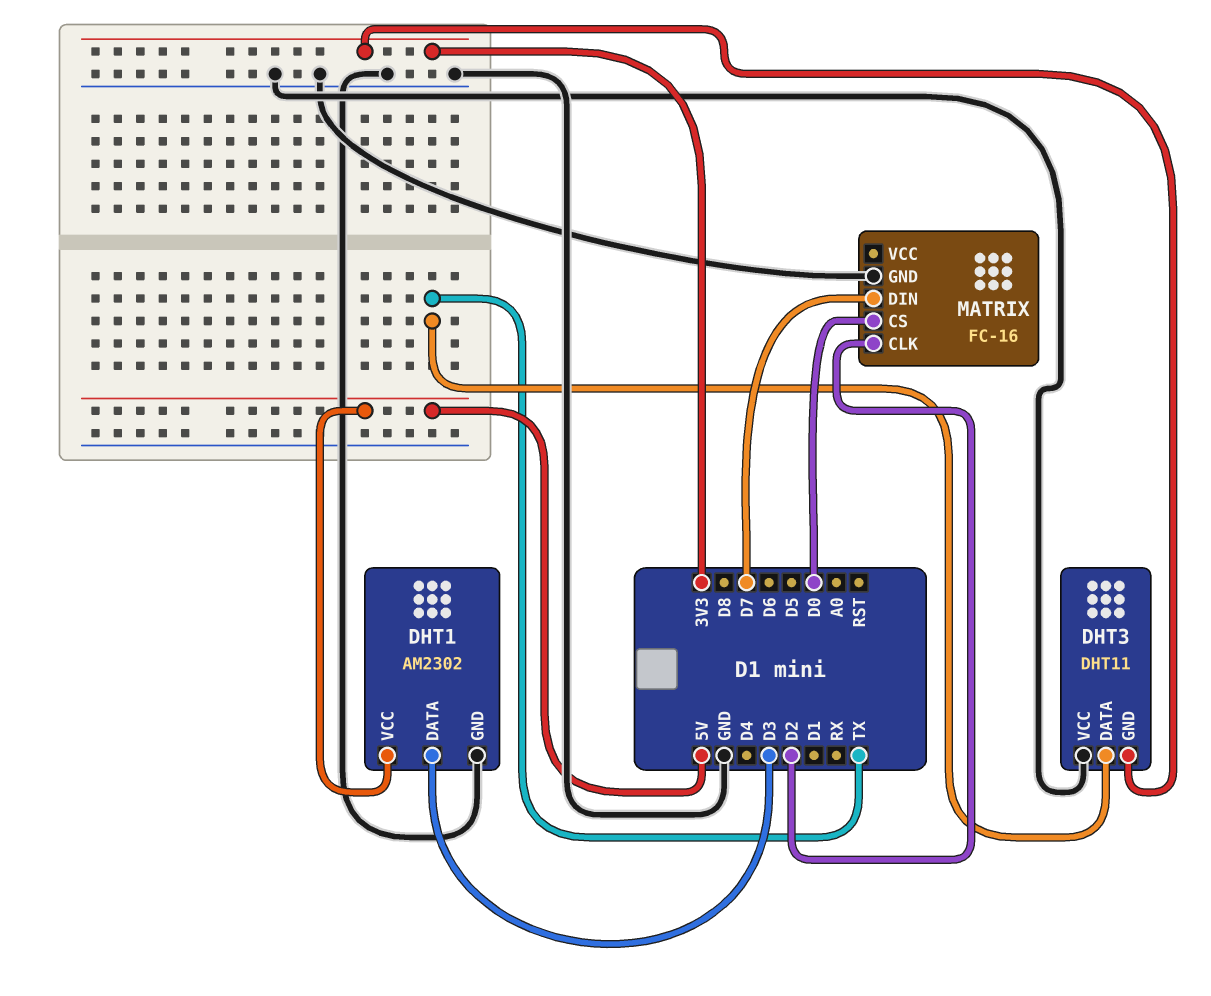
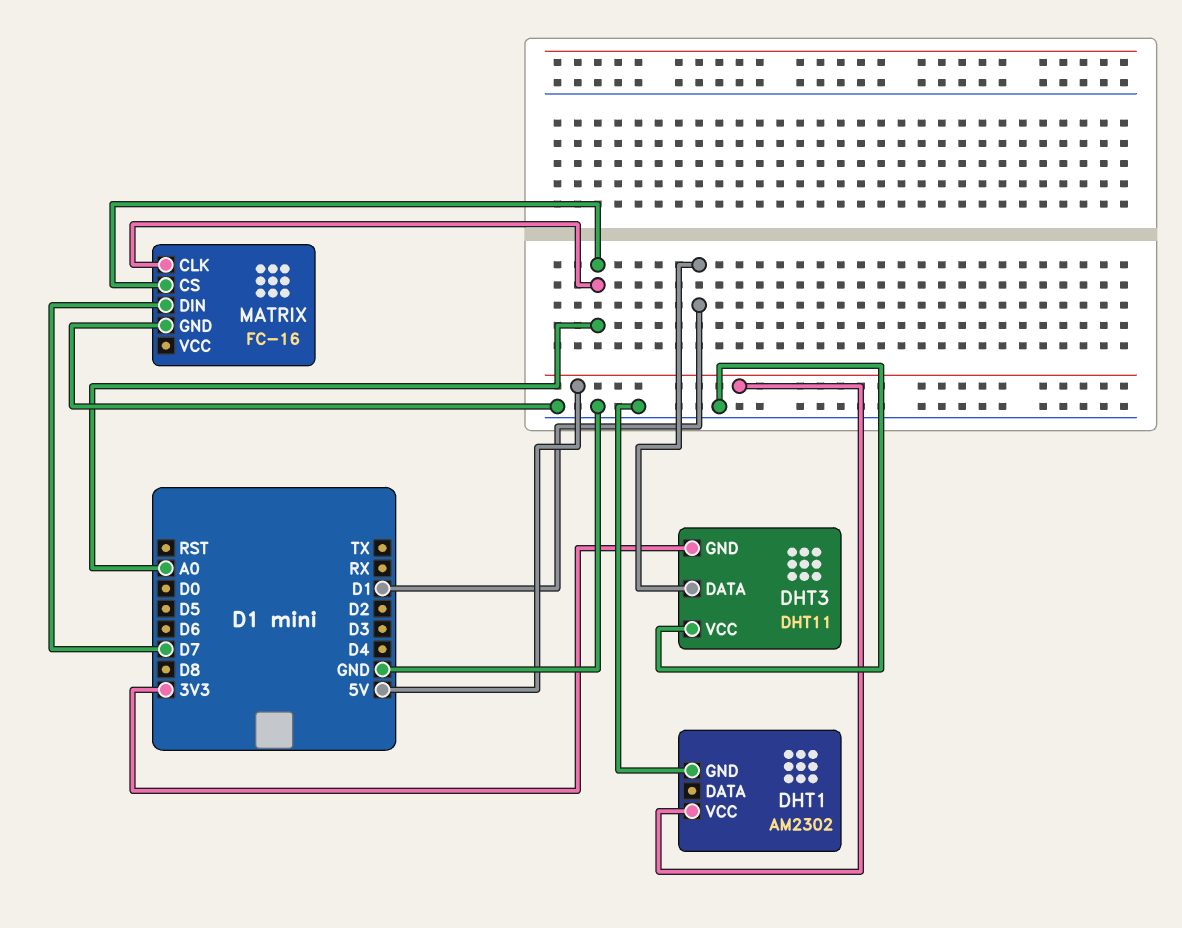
DHT1 pin DATA: D3 -> none
DHT3 pin DATA: TX -> D1
MATRIX pin CLK: D2 -> A0
MATRIX pin CS: D0 -> A0

